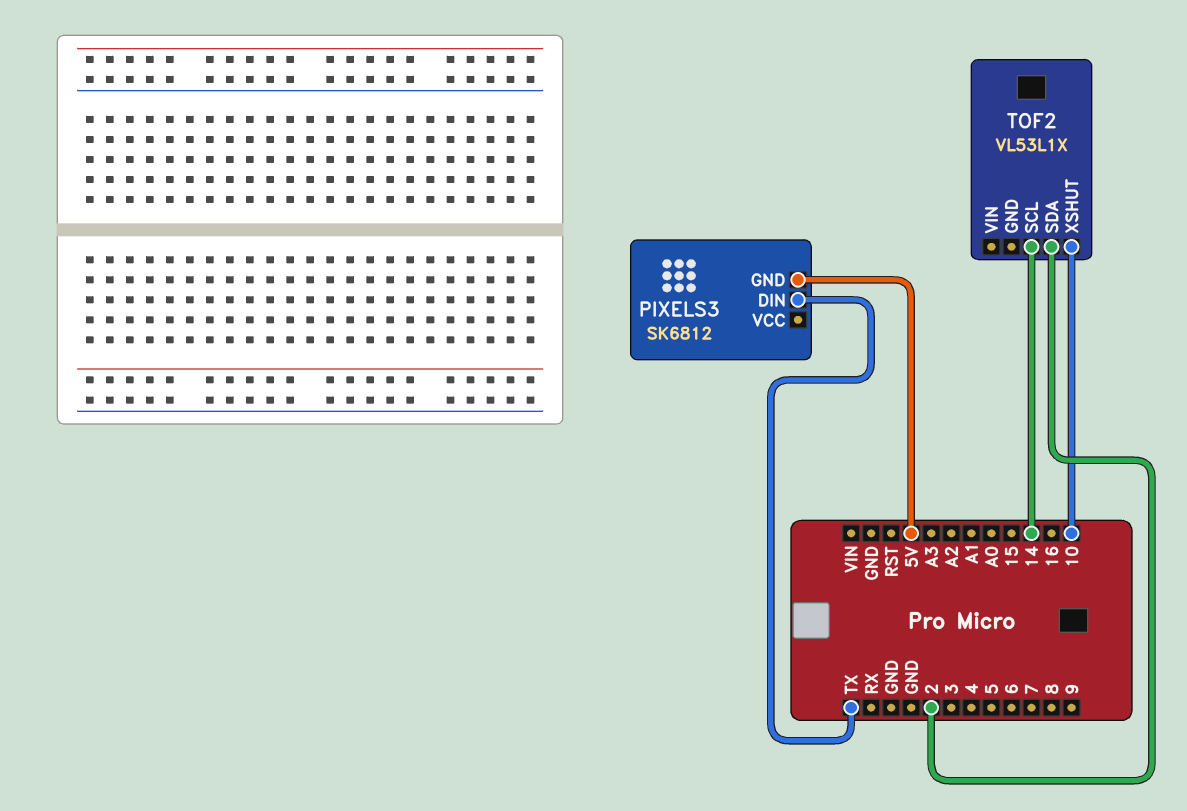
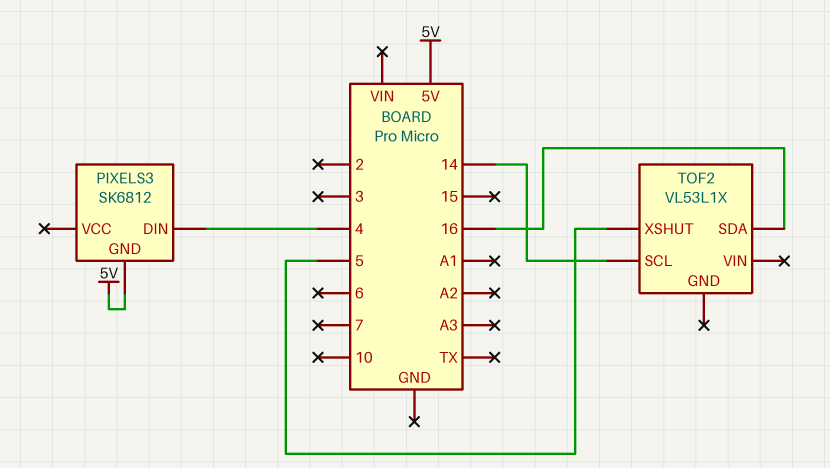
PIXELS3 pin DIN: TX -> 4
TOF2 pin SDA: 2 -> 16
TOF2 pin XSHUT: 10 -> 5

